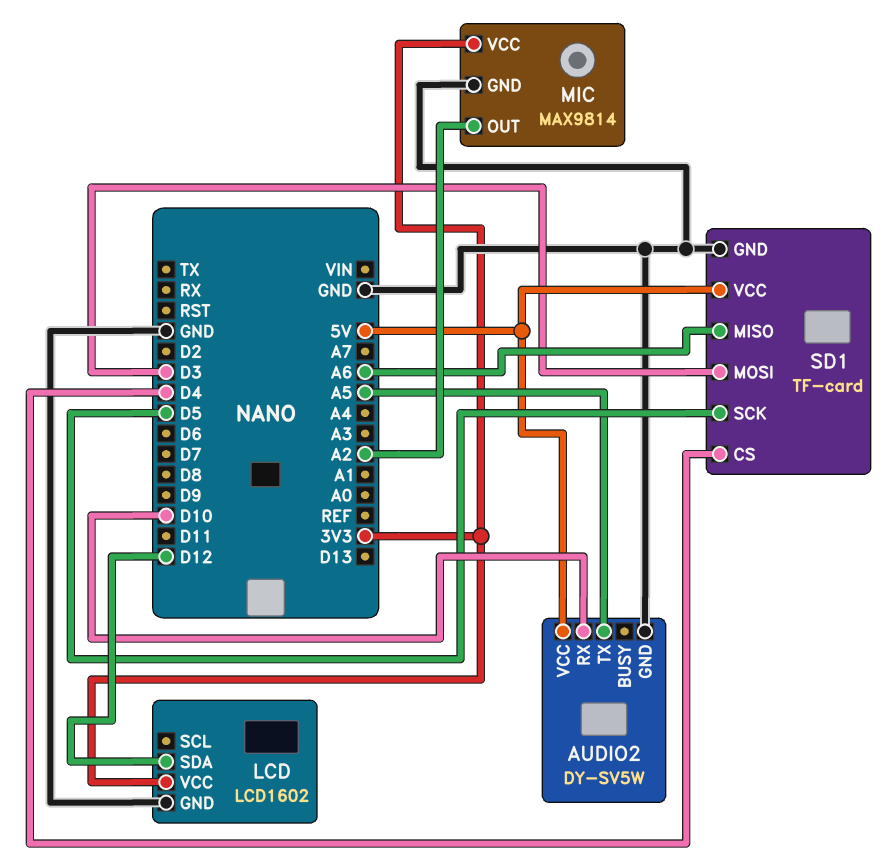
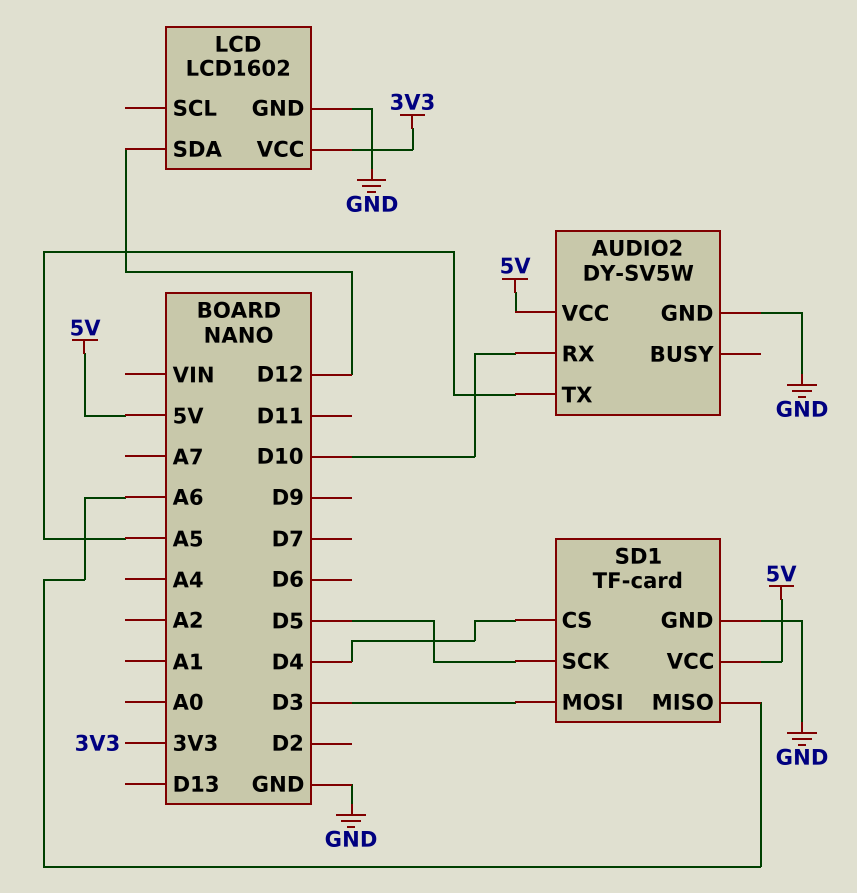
MIC: MAX9814 -> none
MIC pin GND: GND -> none
MIC pin OUT: A2 -> none
MIC pin VCC: 3V3 -> none

